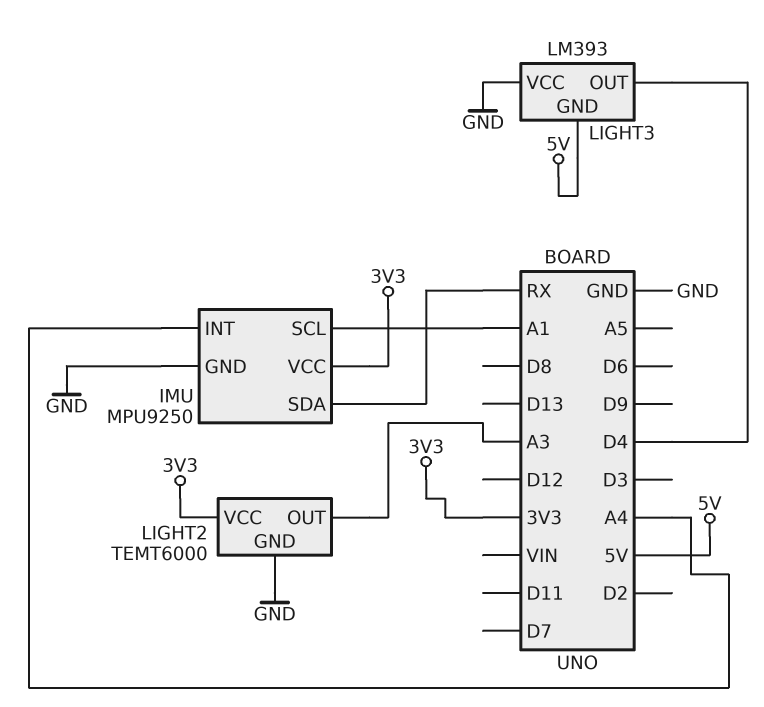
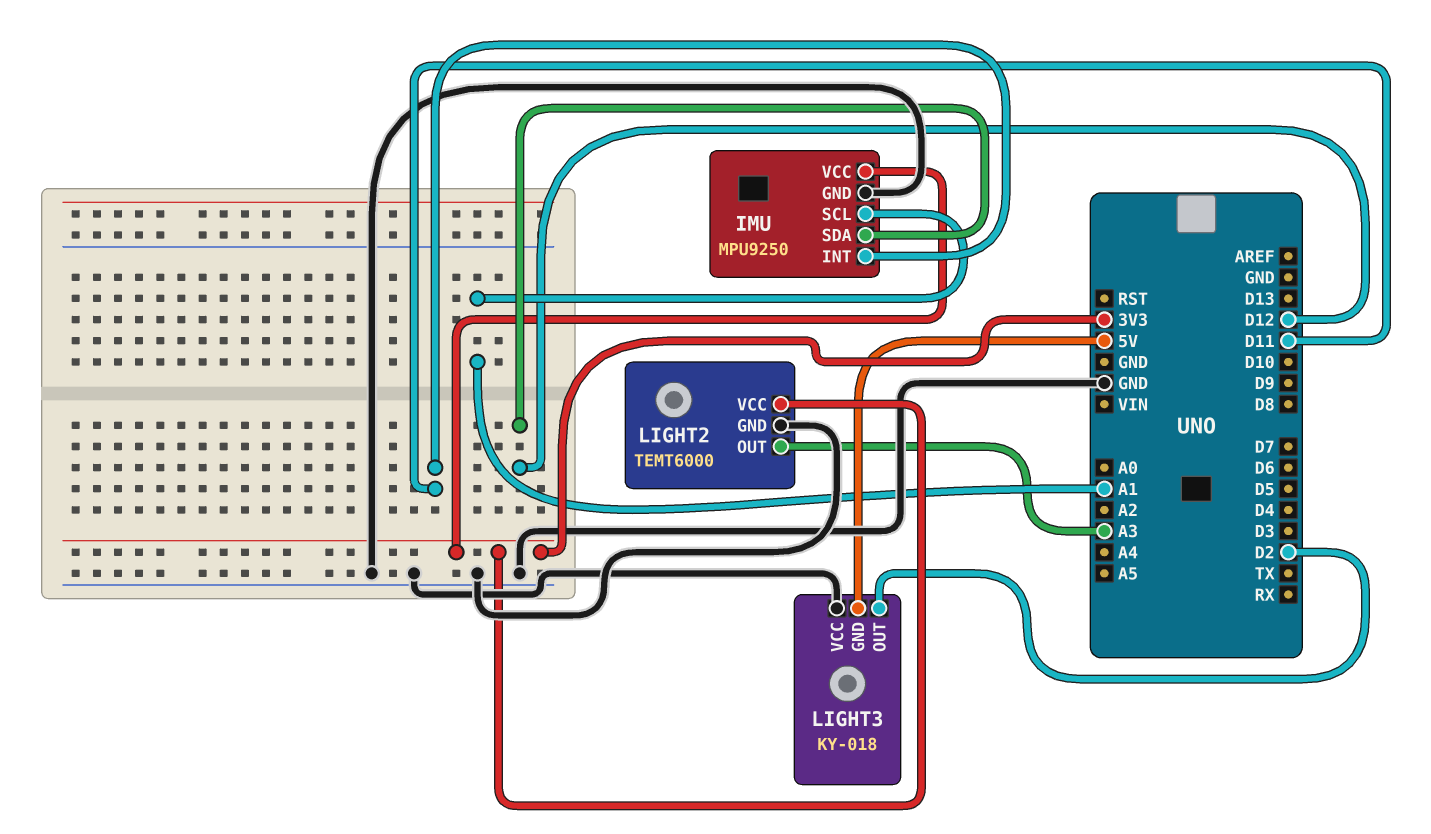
IMU pin INT: A4 -> D11
IMU pin SDA: RX -> D12
LIGHT3: LM393 -> KY-018
LIGHT3 pin OUT: D4 -> D2

